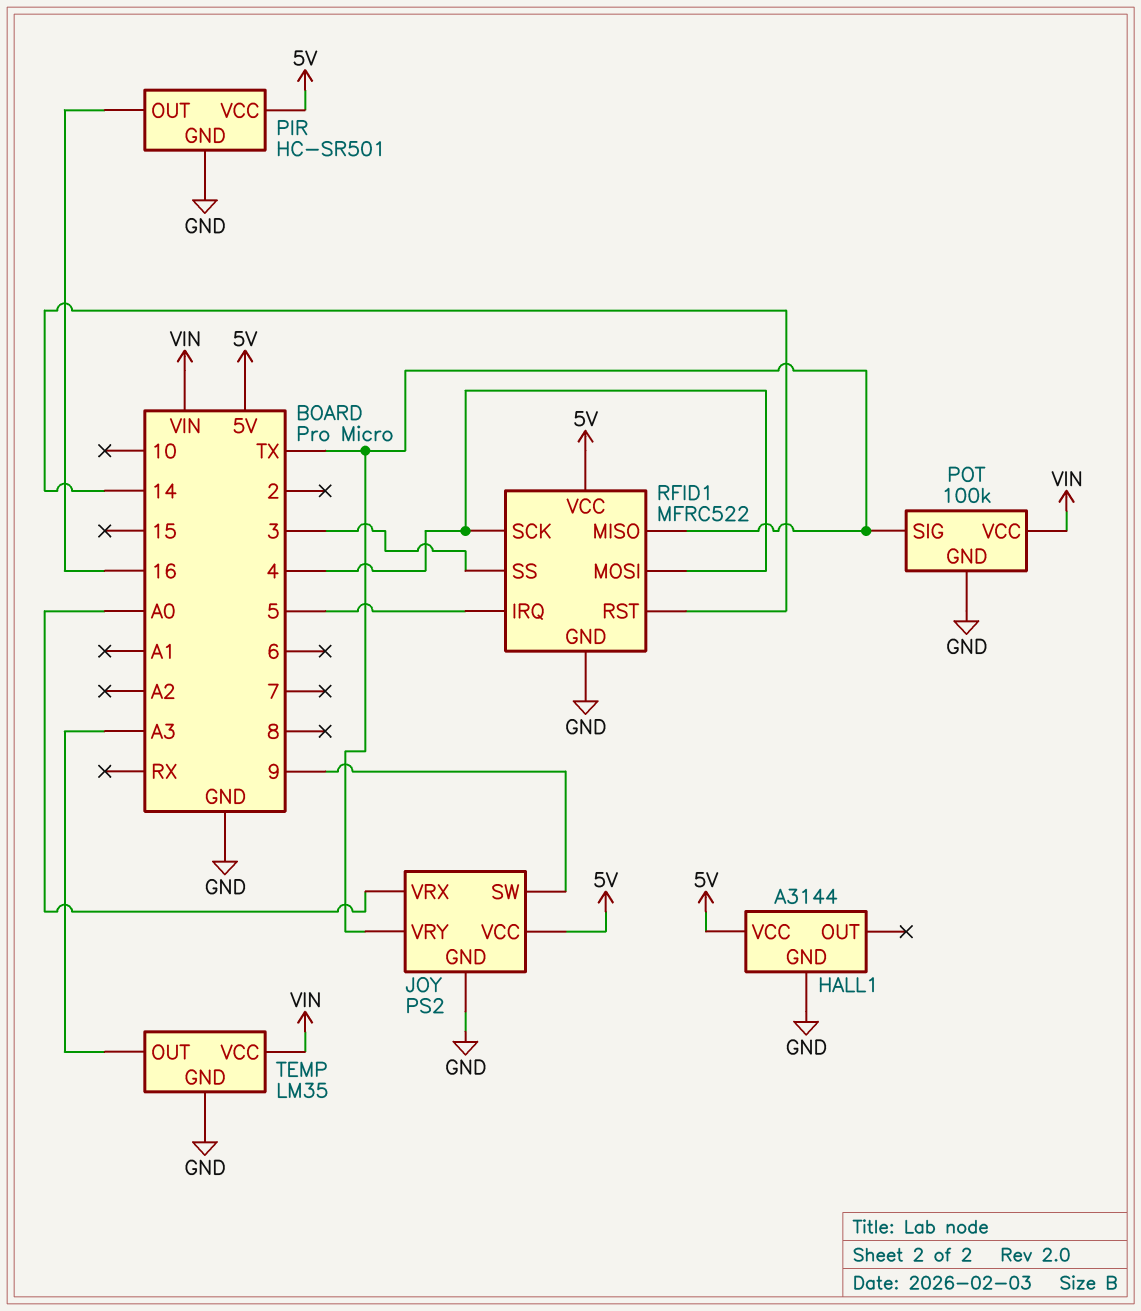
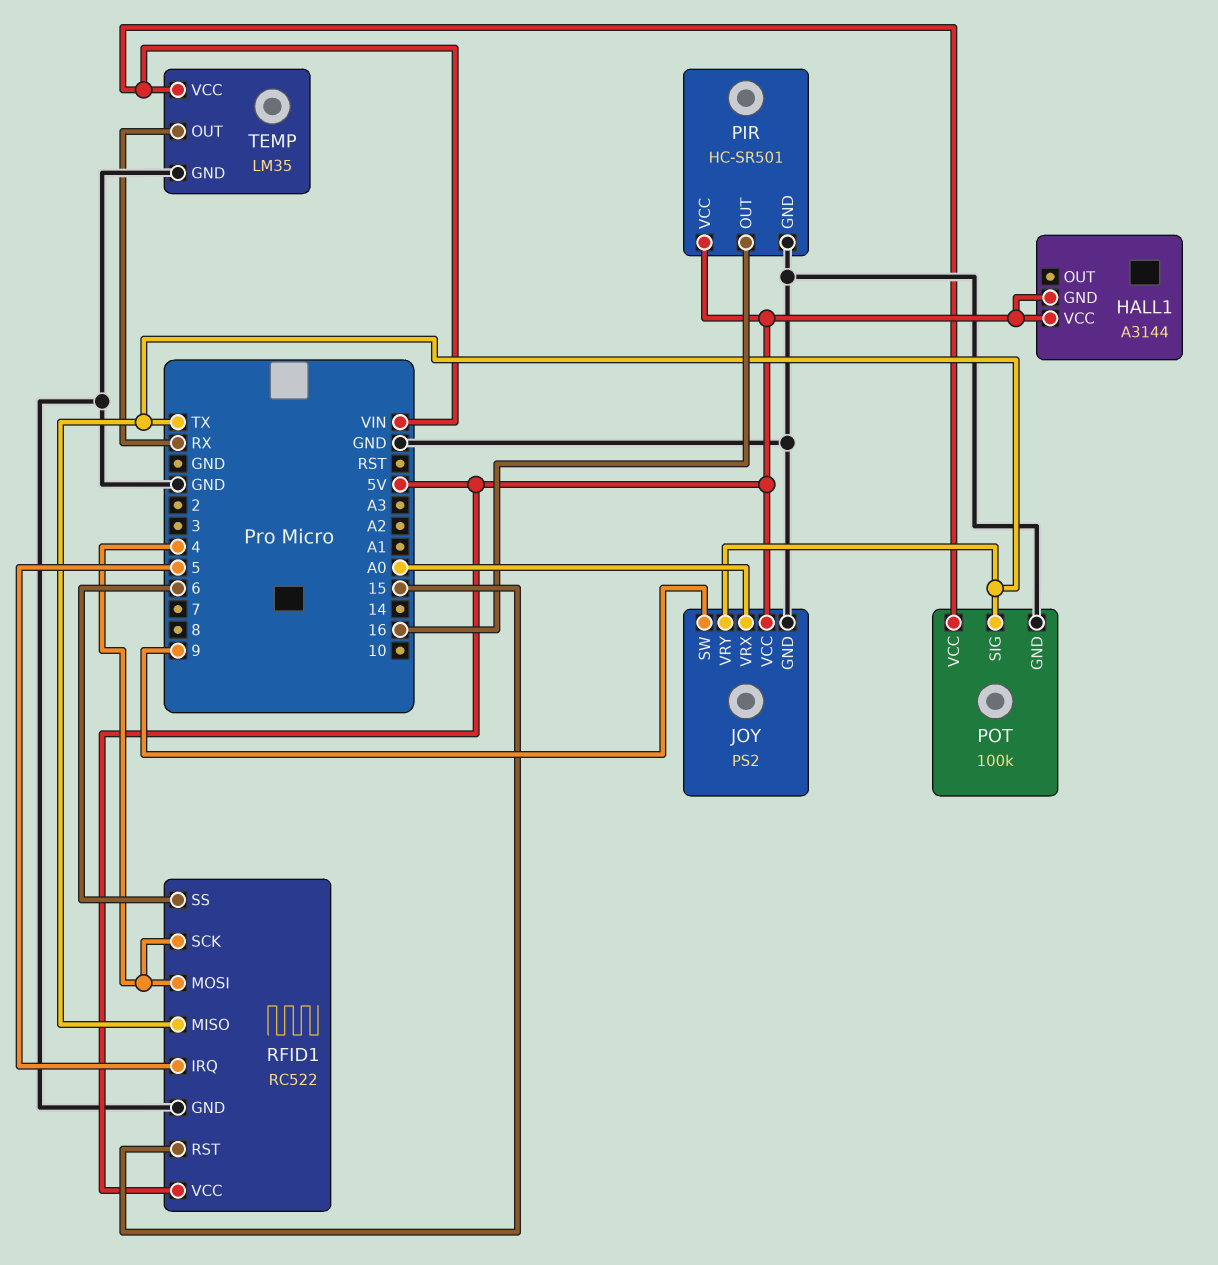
HALL1 pin GND: GND -> 5V
RFID1: MFRC522 -> RC522
RFID1 pin RST: 14 -> 15
RFID1 pin SS: 3 -> 6
TEMP pin OUT: A3 -> RX

